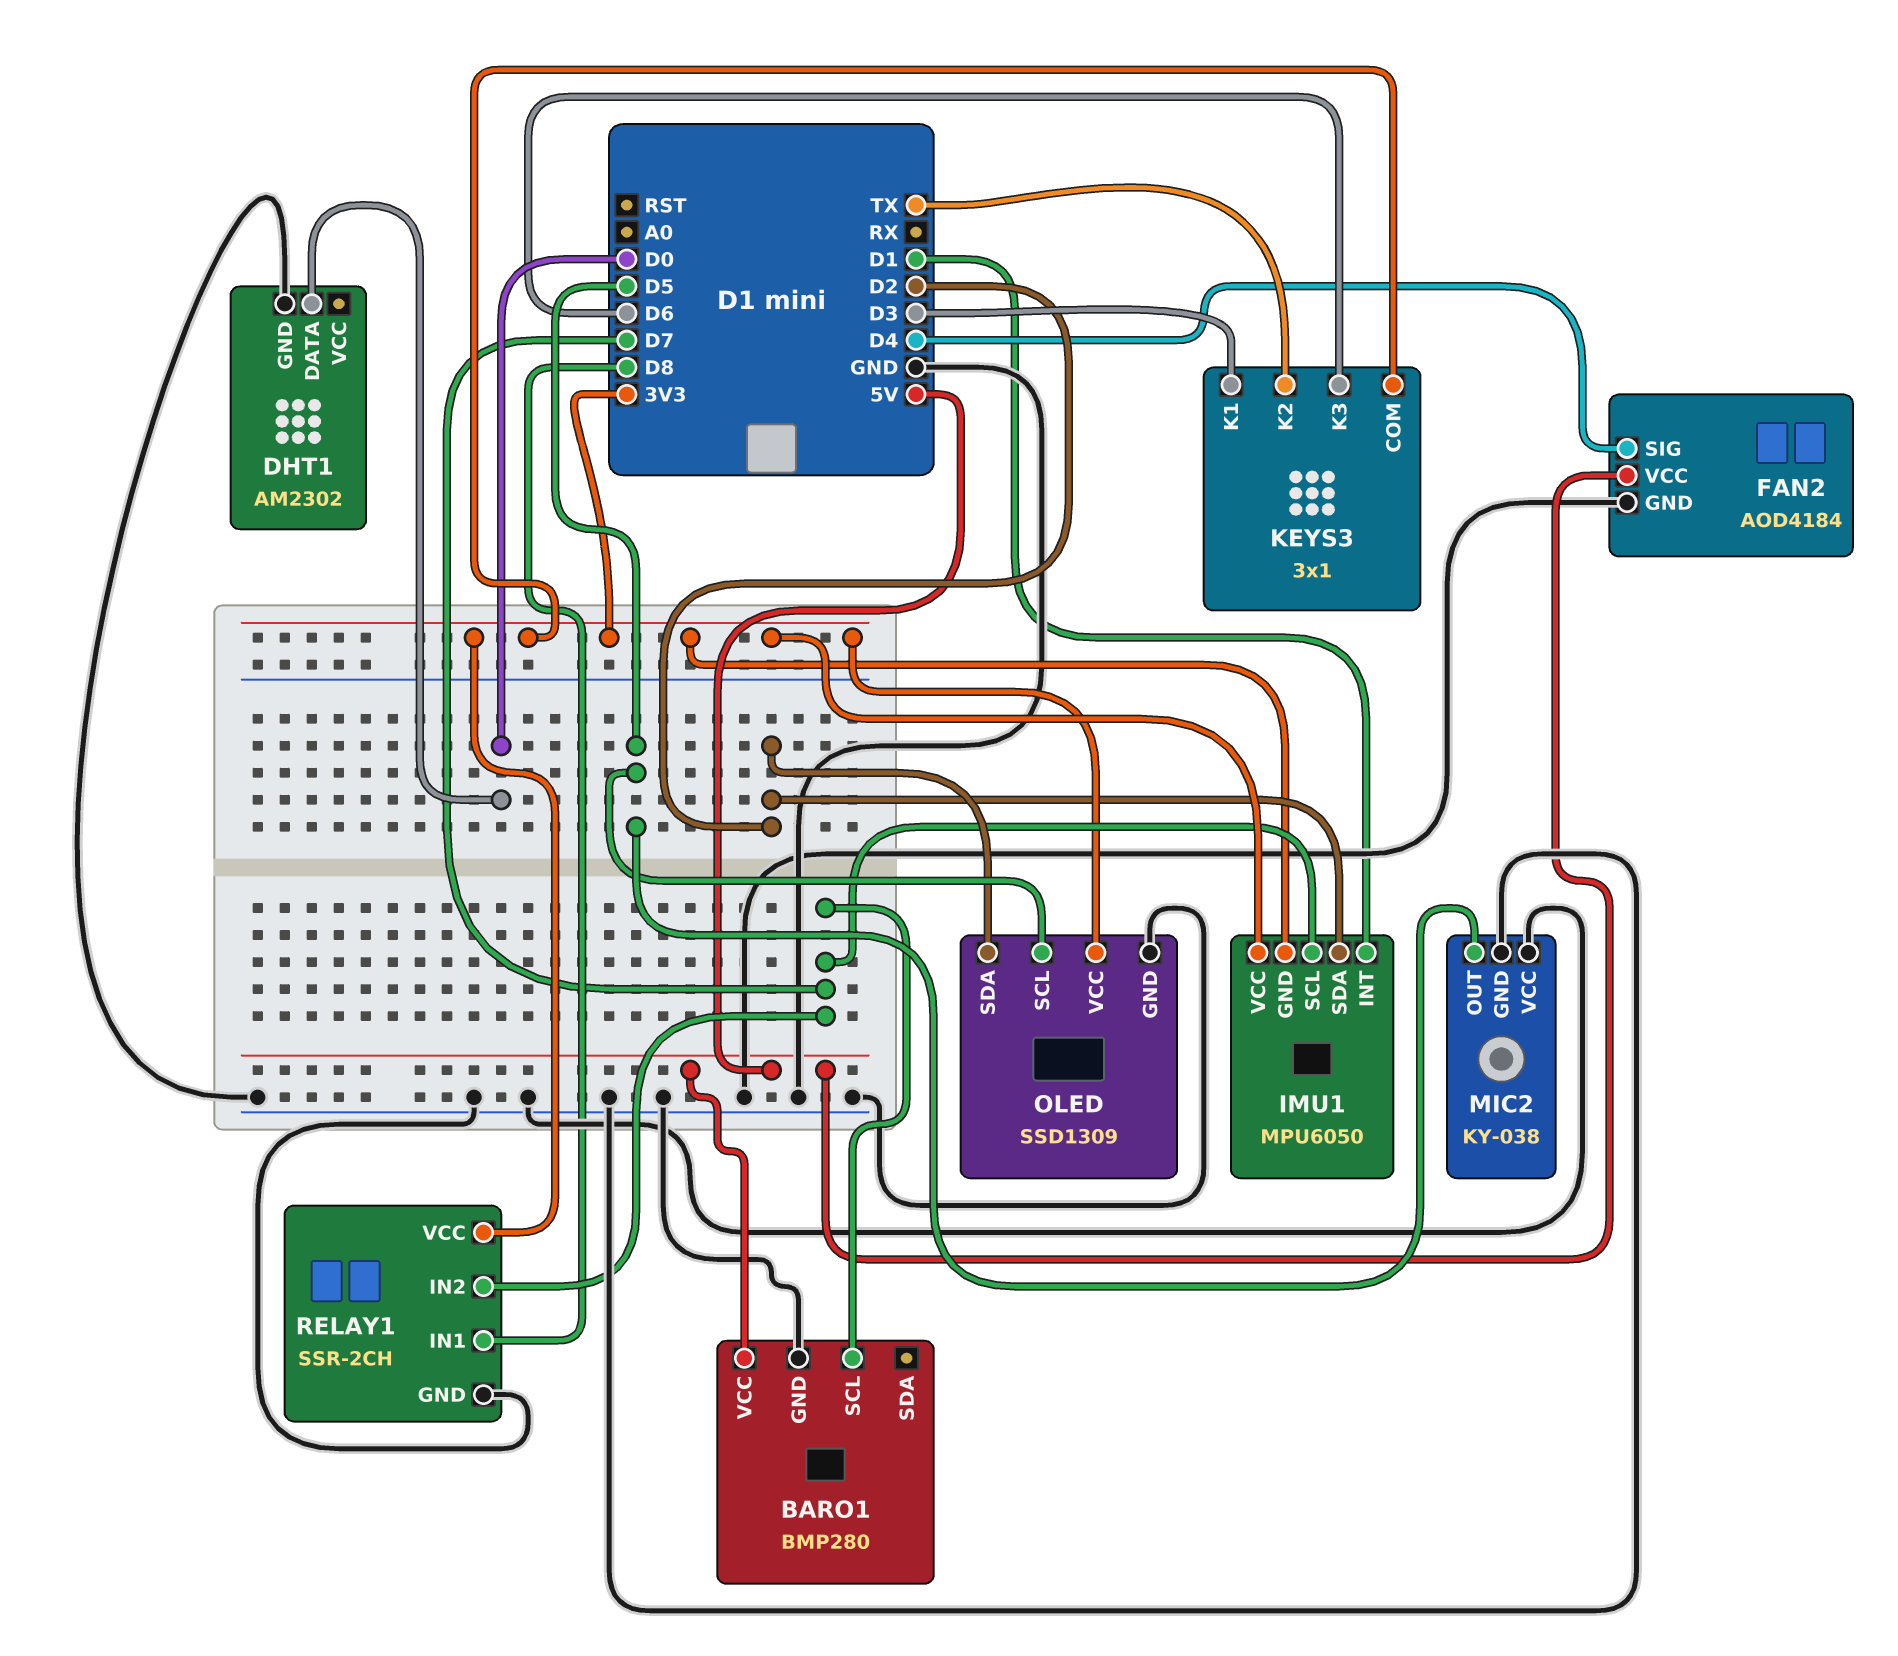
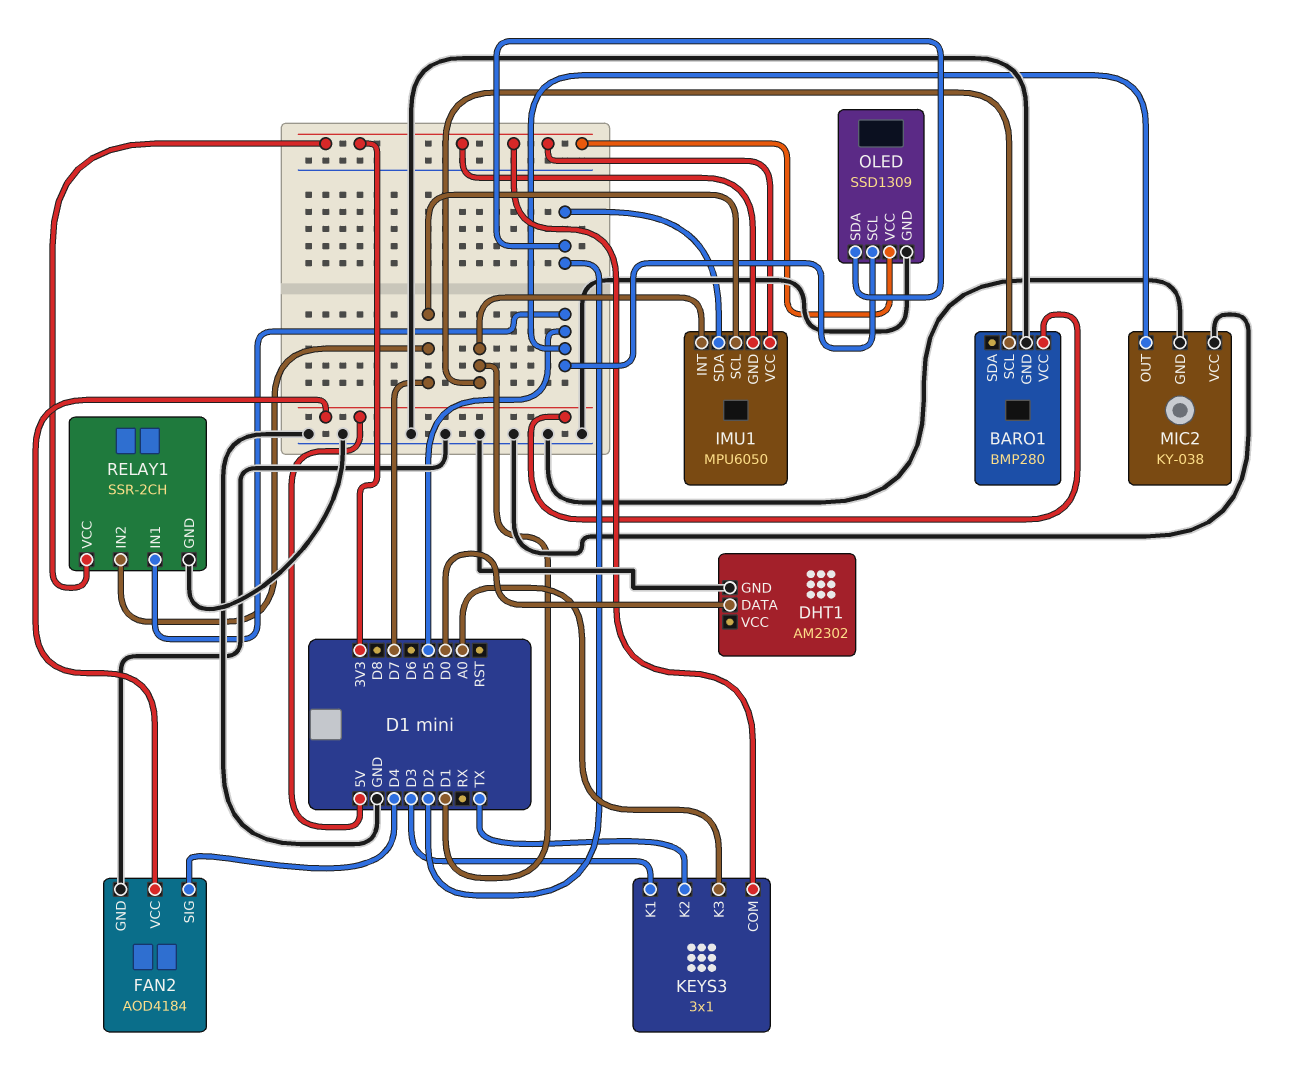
BARO1 pin SCL: D7 -> D1
KEYS3 pin K3: D6 -> A0
RELAY1 pin IN1: D8 -> D5

